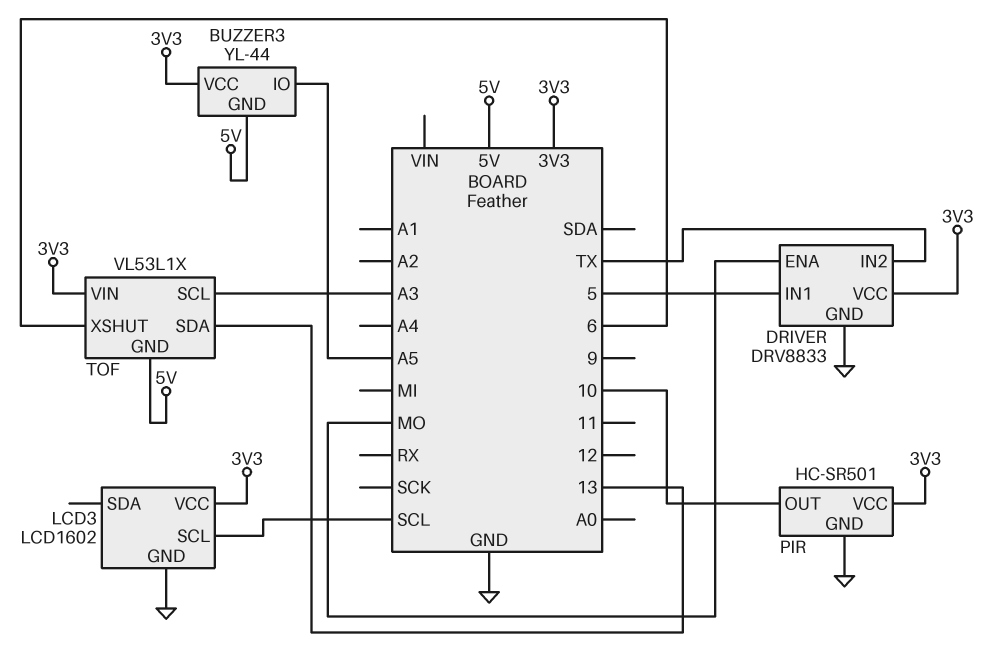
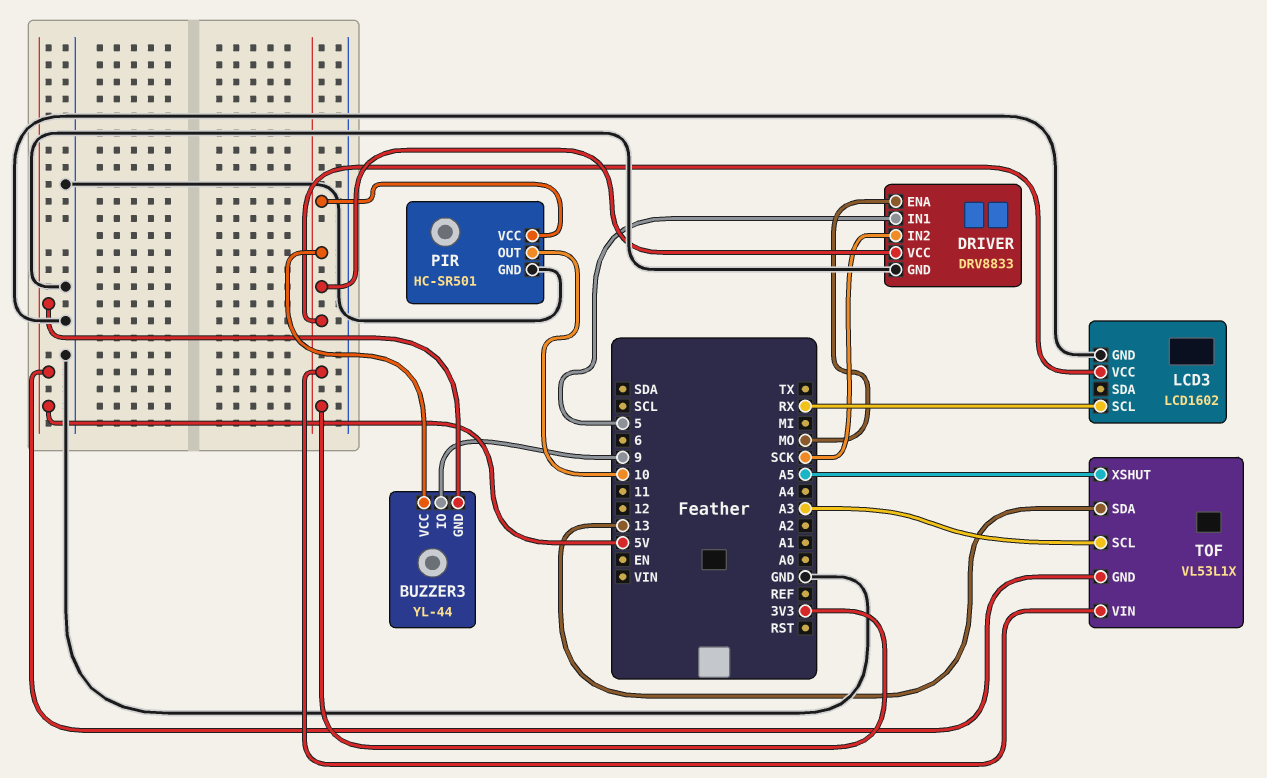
BUZZER3 pin IO: A5 -> 9
DRIVER pin IN2: TX -> SCK
LCD3 pin SCL: SCL -> RX
TOF pin XSHUT: 6 -> A5

